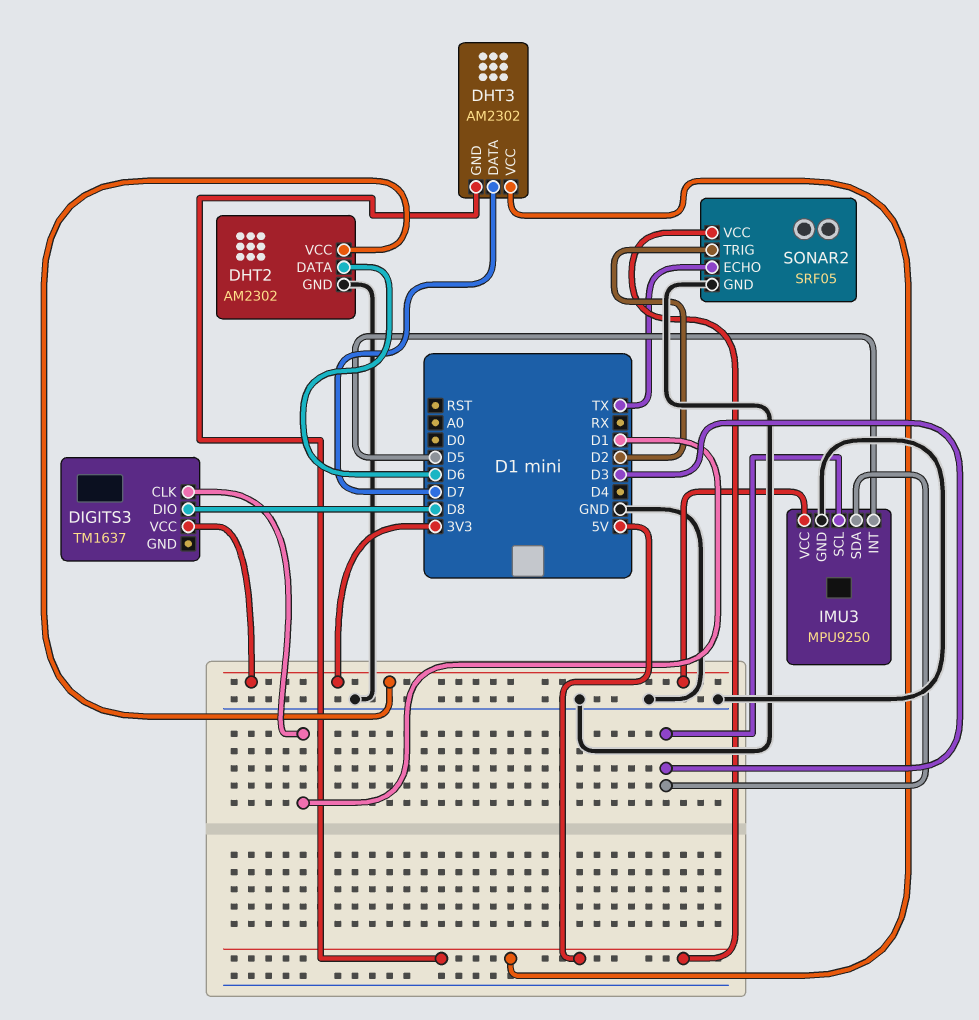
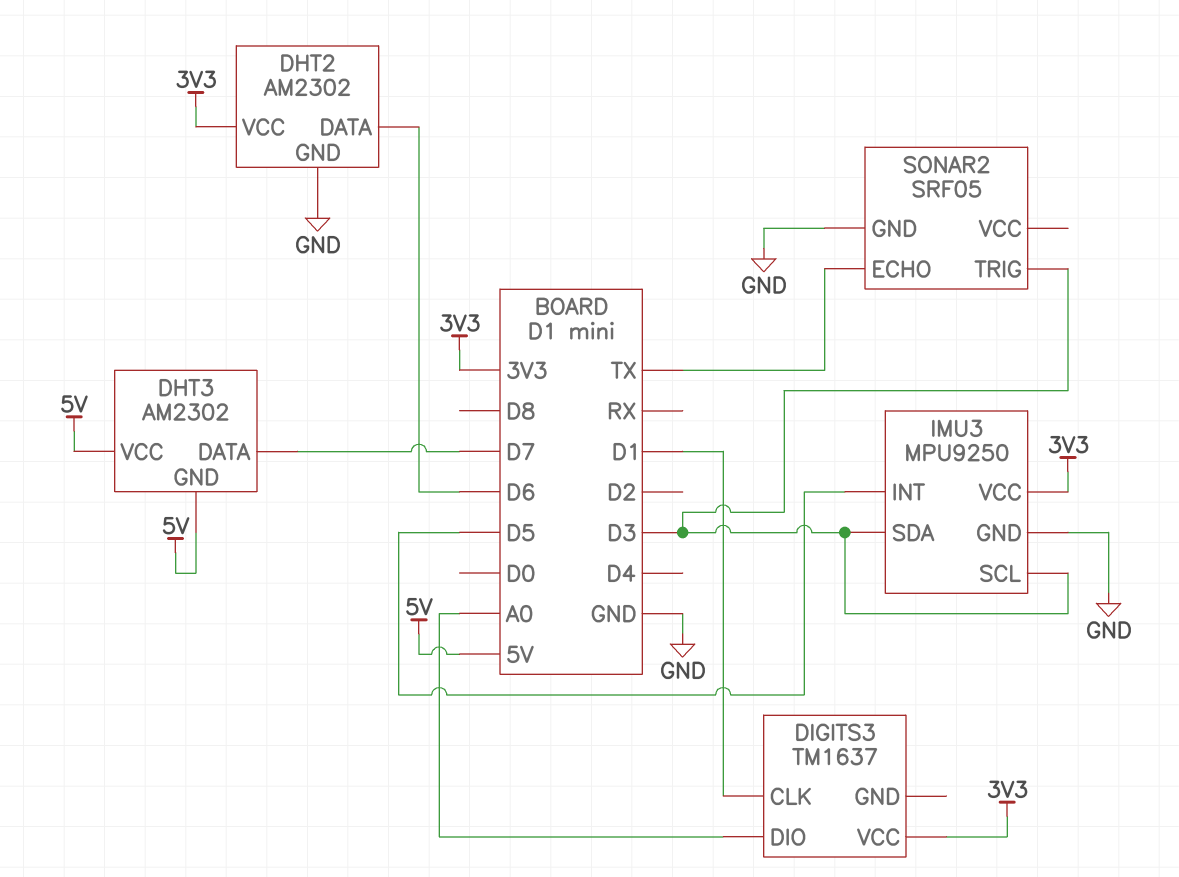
DIGITS3 pin DIO: D8 -> A0
SONAR2 pin TRIG: D2 -> D3
SONAR2 pin VCC: 5V -> none

